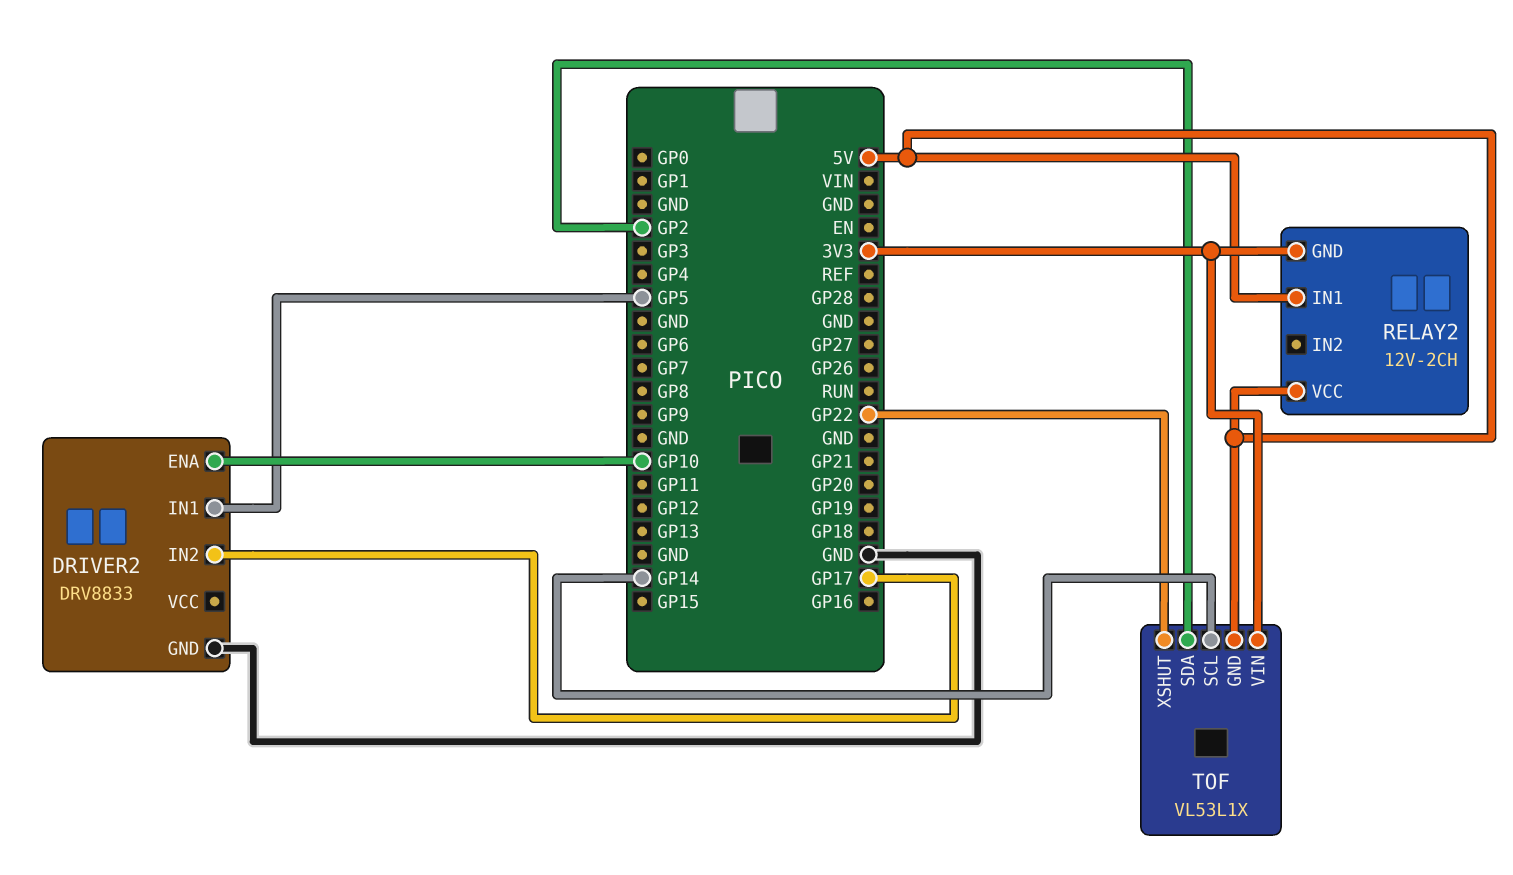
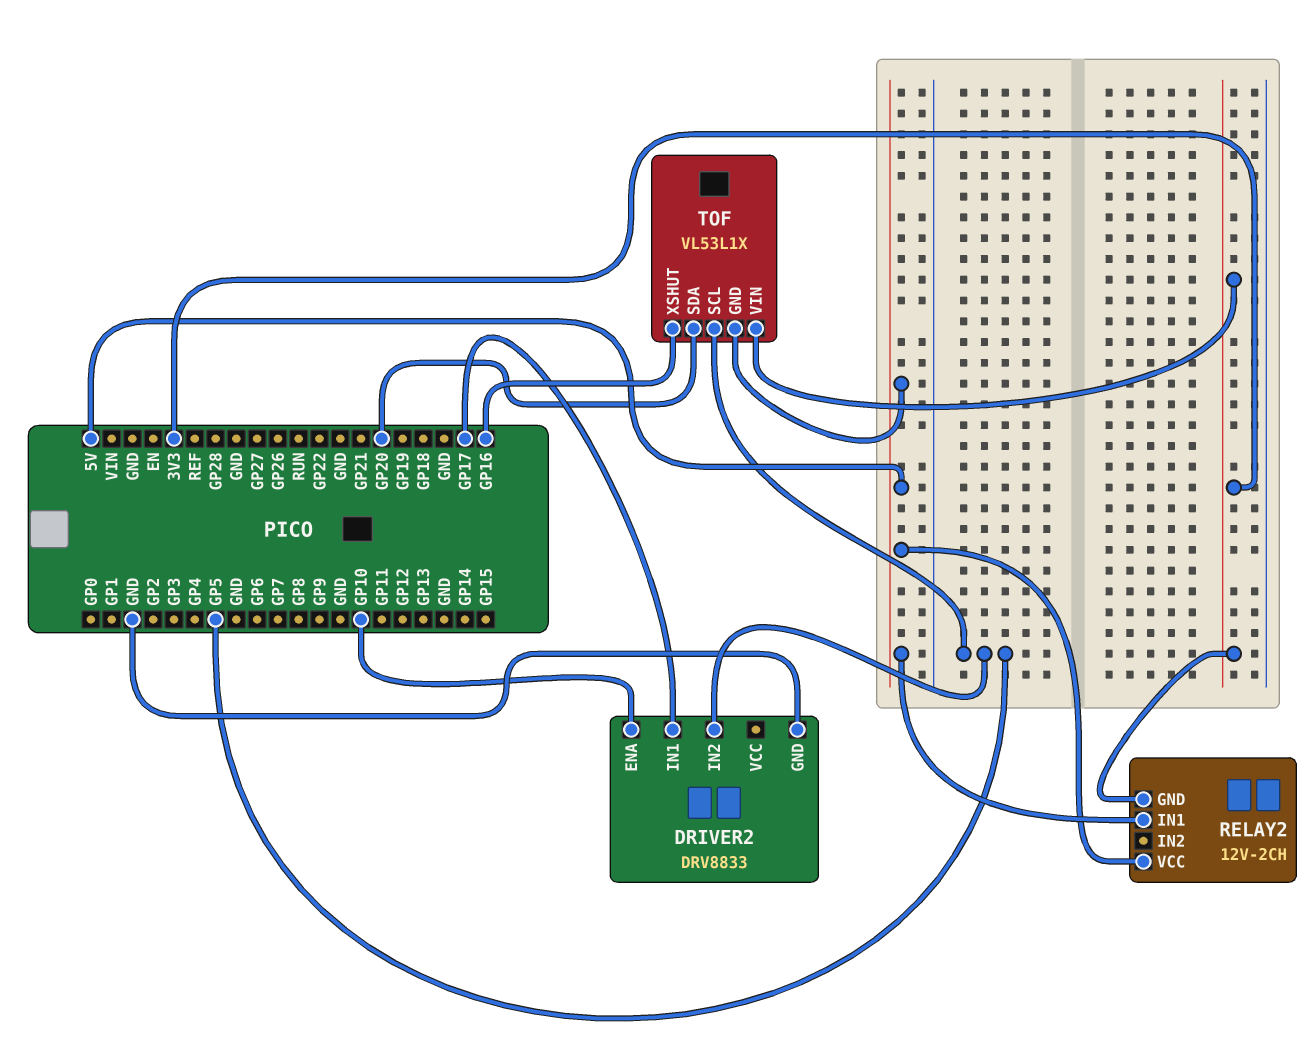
DRIVER2 pin IN1: GP5 -> GP17
DRIVER2 pin IN2: GP17 -> GP5
TOF pin SCL: GP14 -> GP5
TOF pin SDA: GP2 -> GP20
TOF pin XSHUT: GP22 -> GP16

